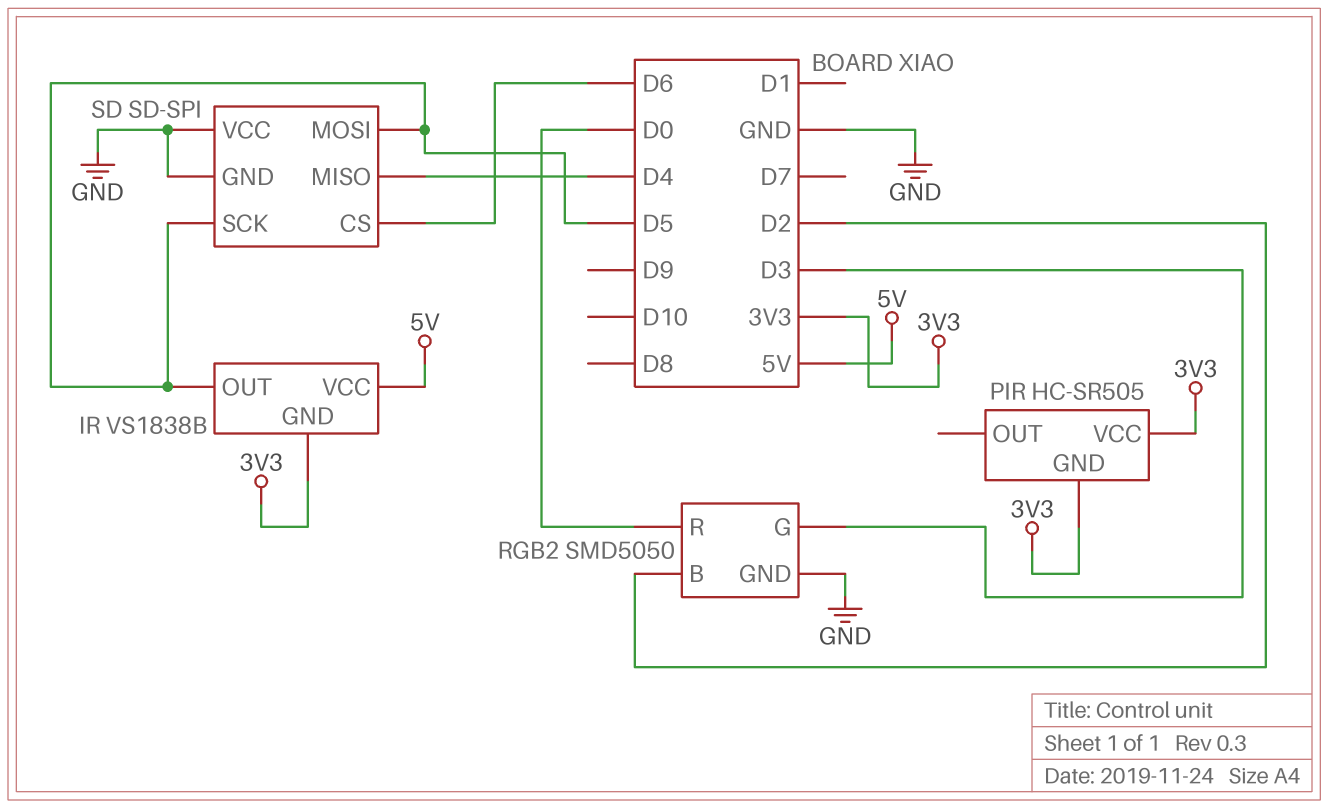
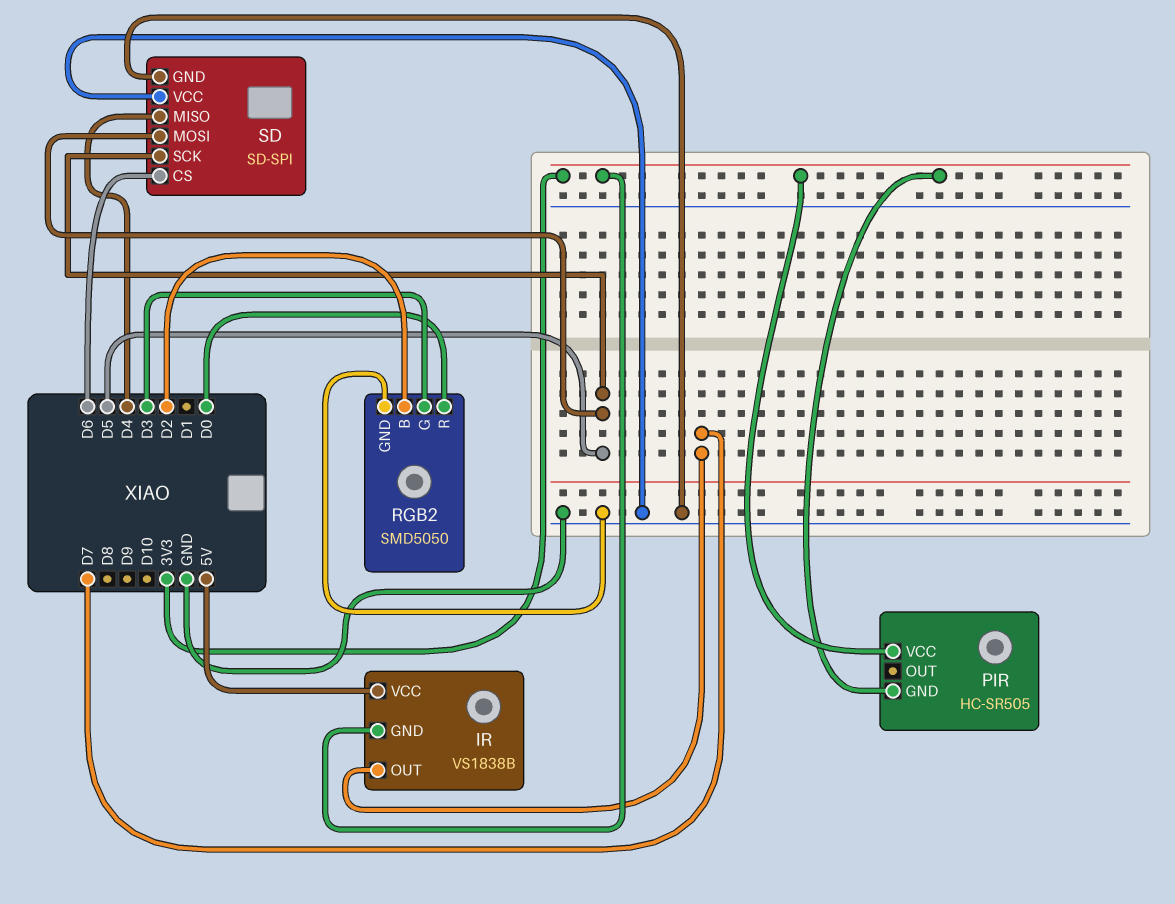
IR pin OUT: D5 -> D7

